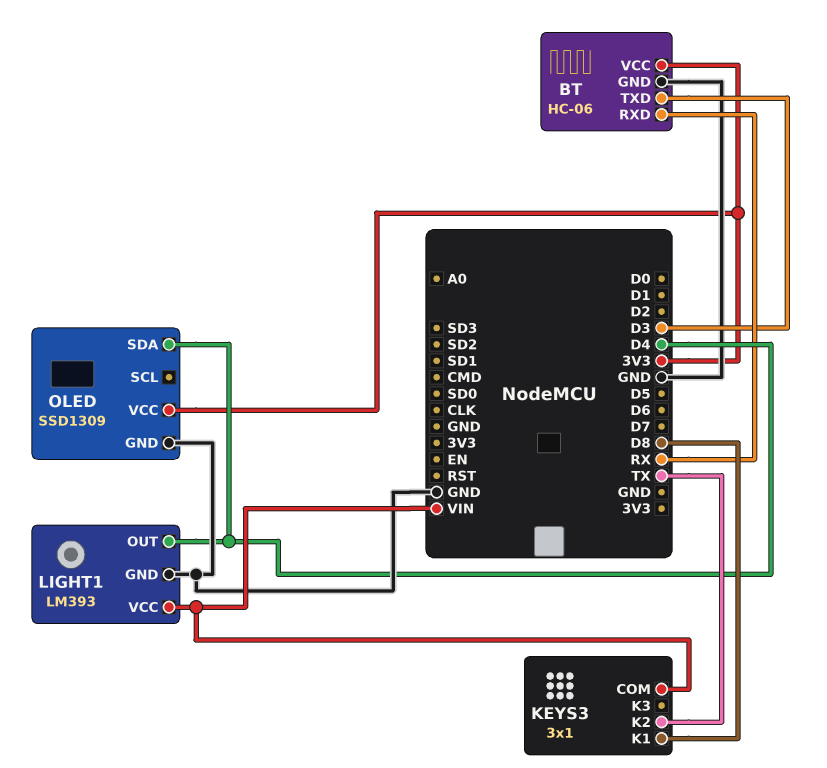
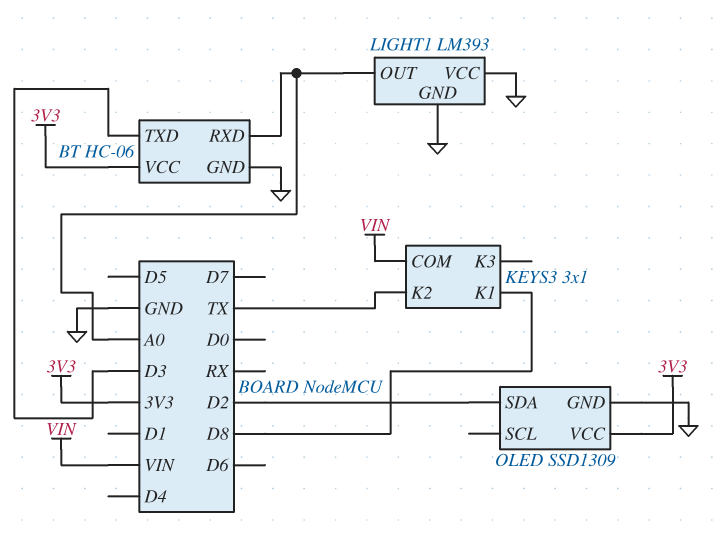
BT pin RXD: RX -> A0
LIGHT1 pin OUT: D4 -> A0
LIGHT1 pin VCC: VIN -> GND
OLED pin SDA: D4 -> D2

